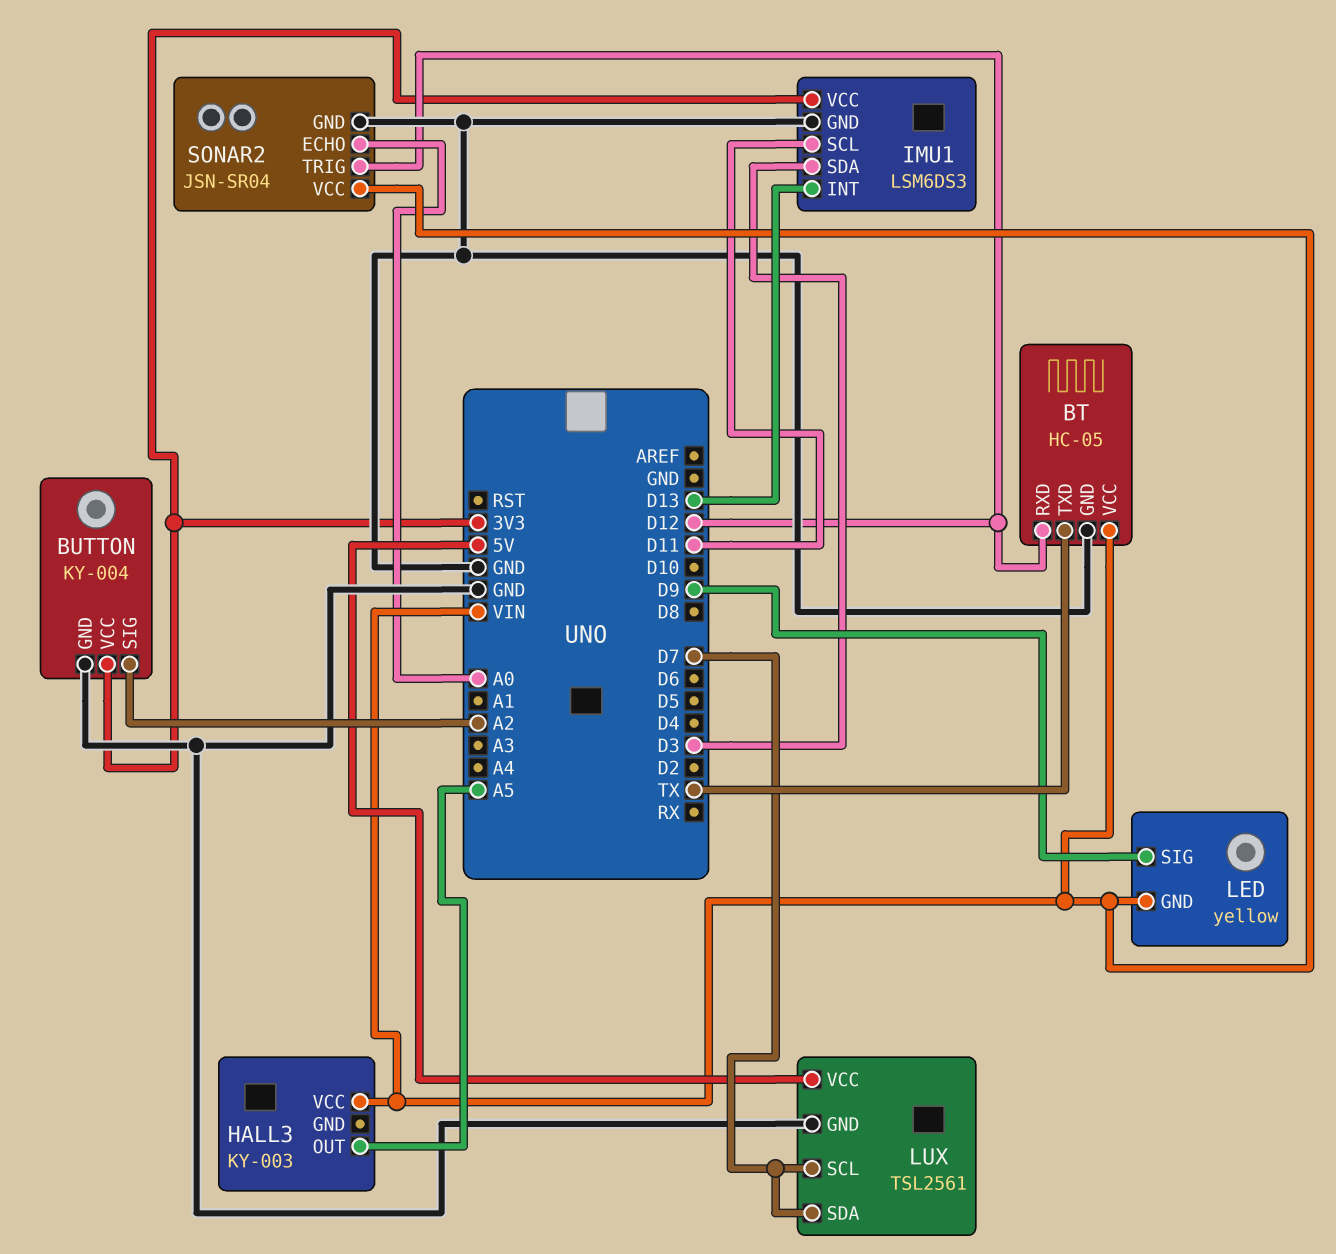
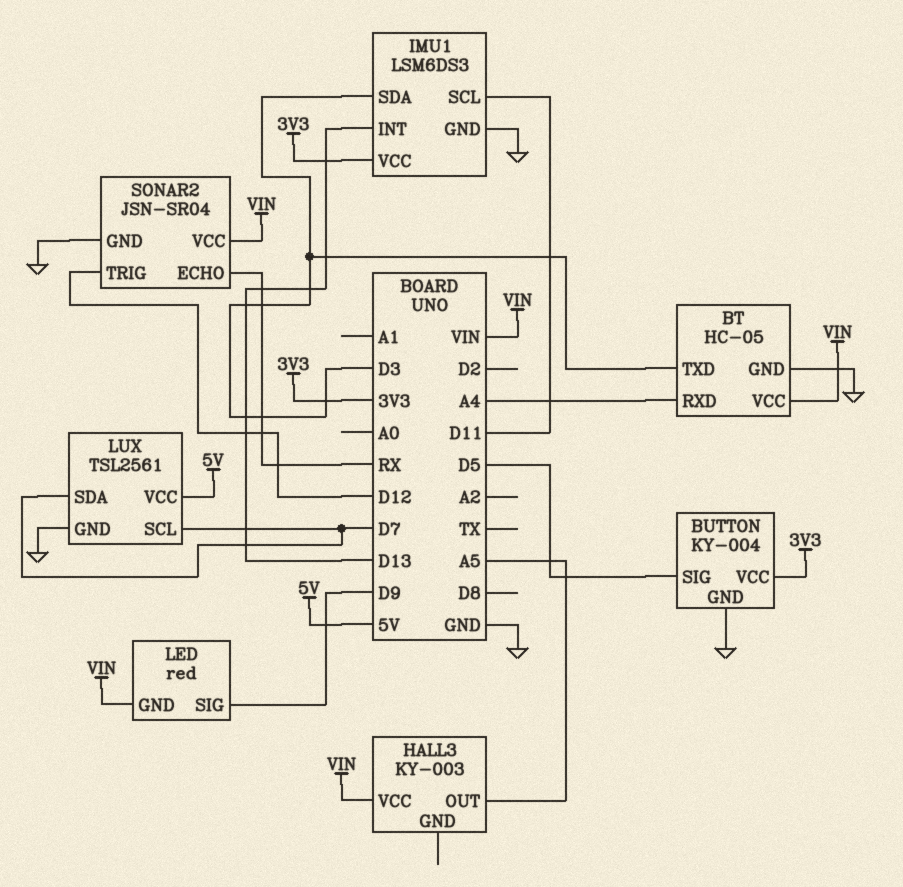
BT pin RXD: D12 -> A4
BT pin TXD: TX -> D3
BUTTON pin SIG: A2 -> D5
LED: yellow -> red
SONAR2 pin ECHO: A0 -> RX

